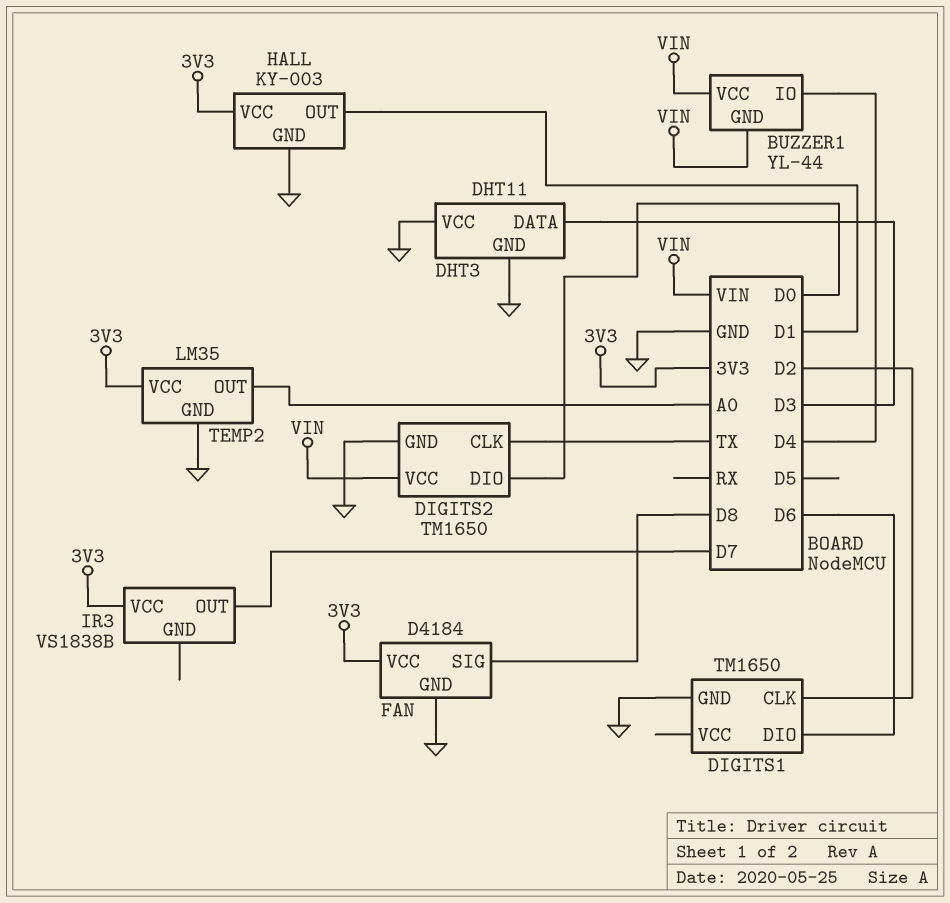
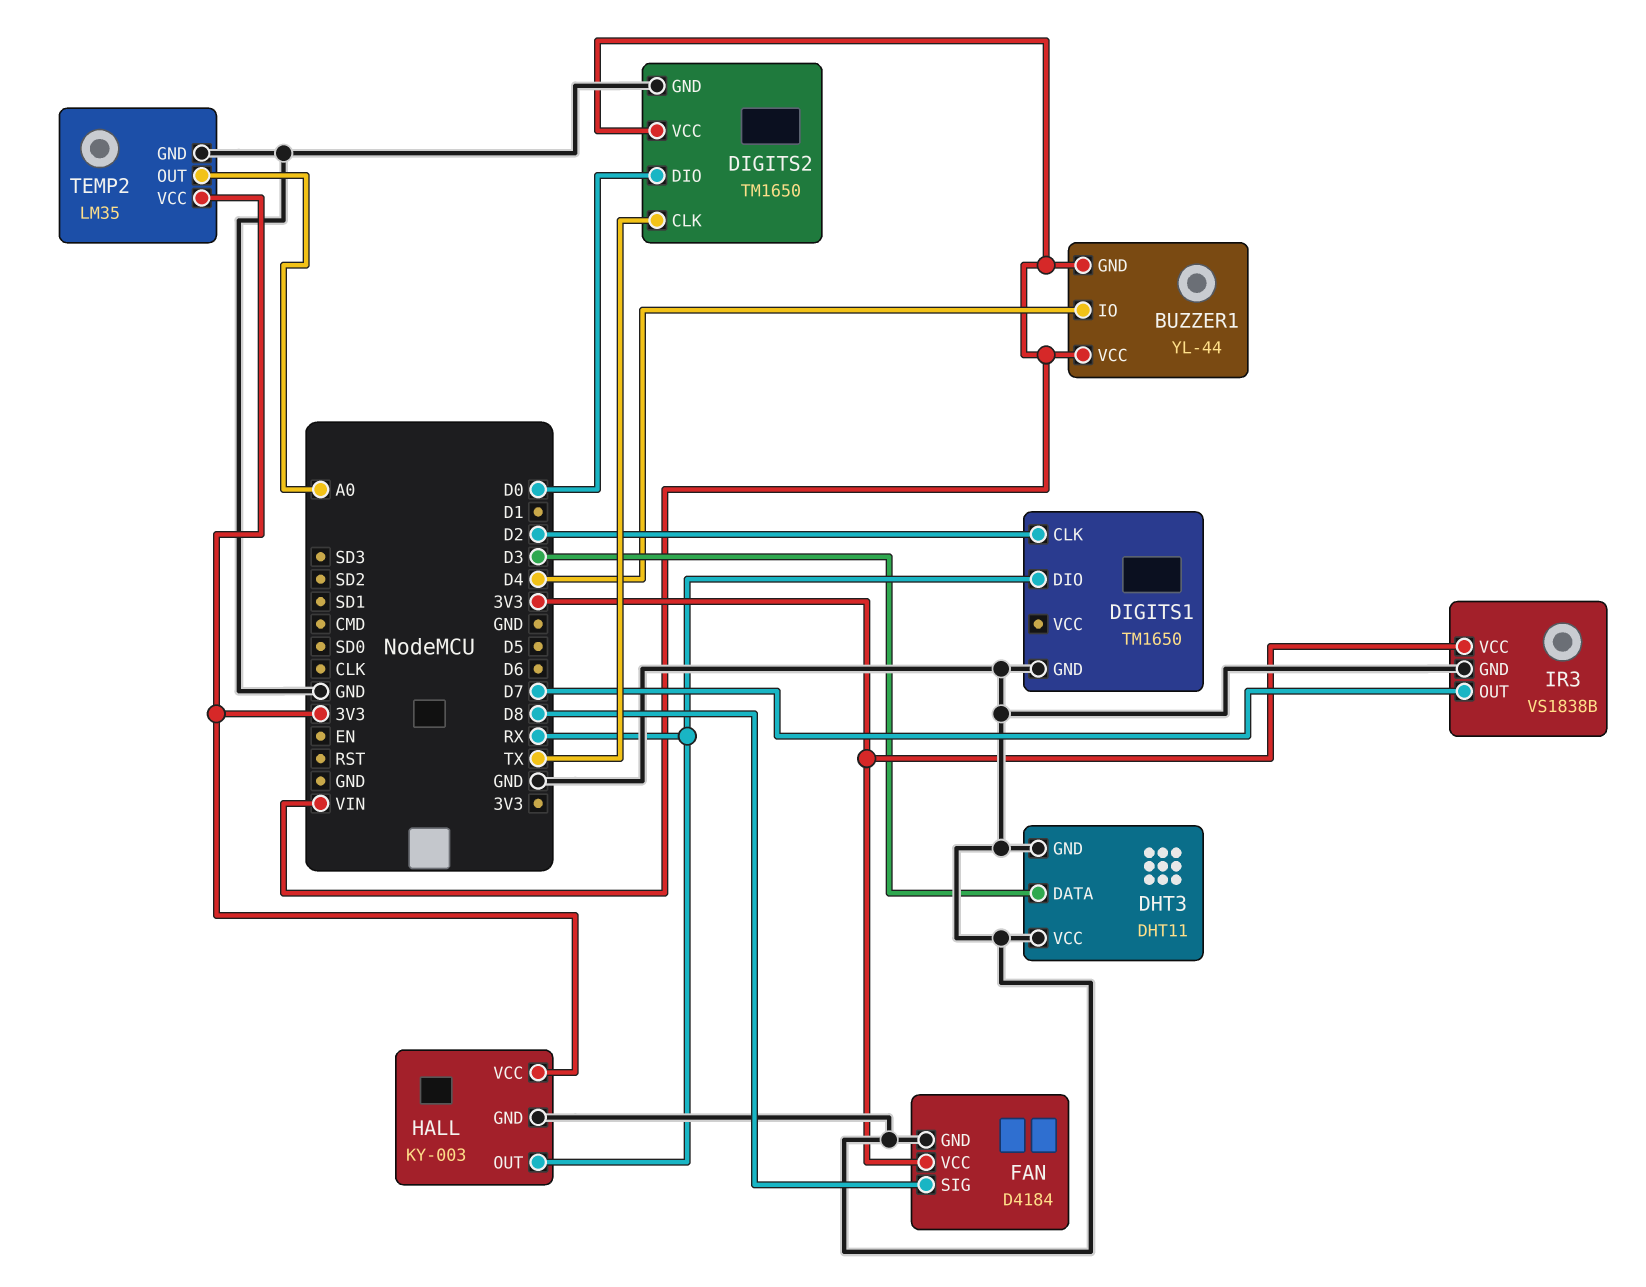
DIGITS1 pin DIO: D6 -> RX
HALL pin OUT: D1 -> RX
IR3 pin GND: none -> GND

